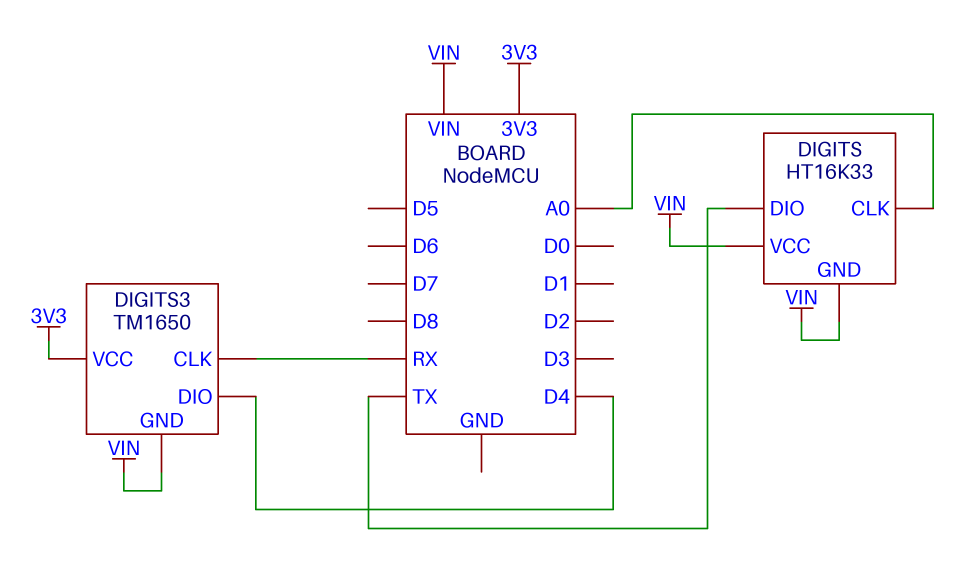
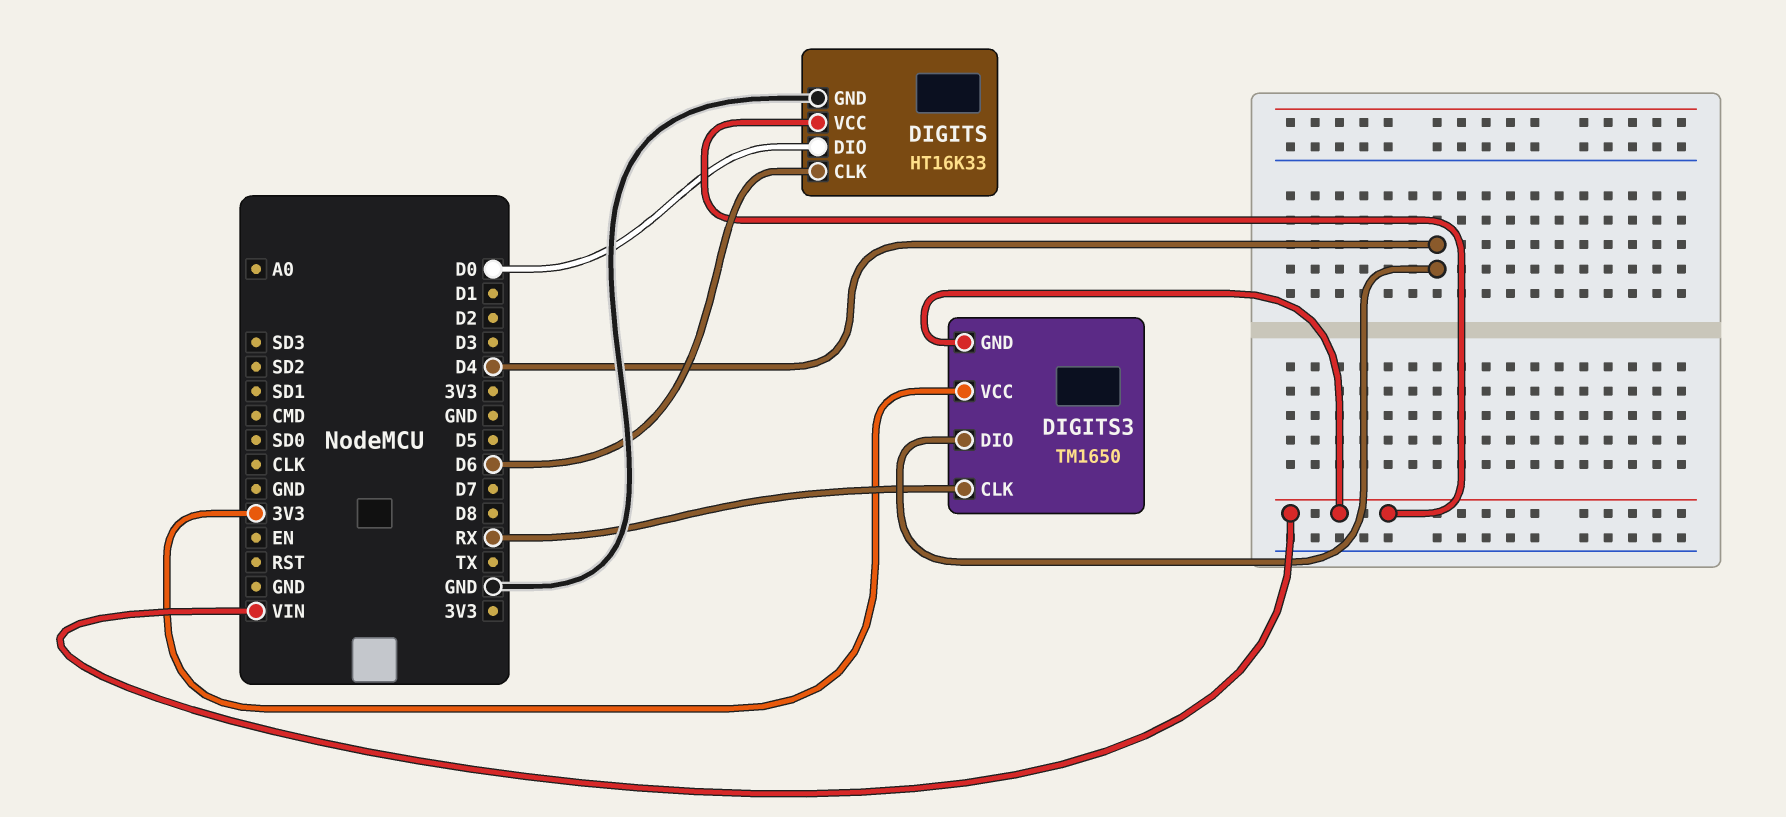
DIGITS pin CLK: A0 -> D6
DIGITS pin DIO: TX -> D0
DIGITS pin GND: VIN -> GND

